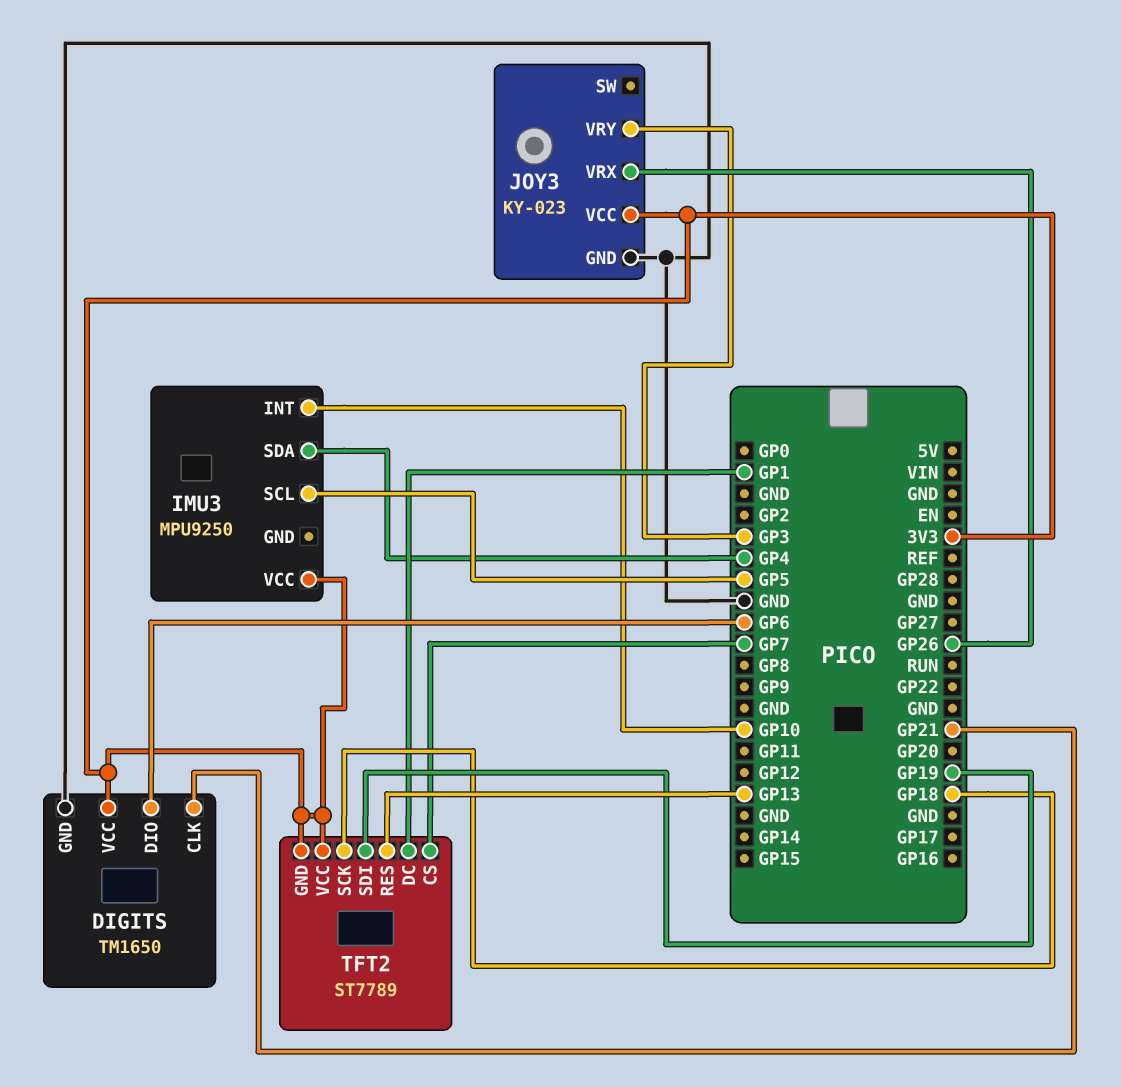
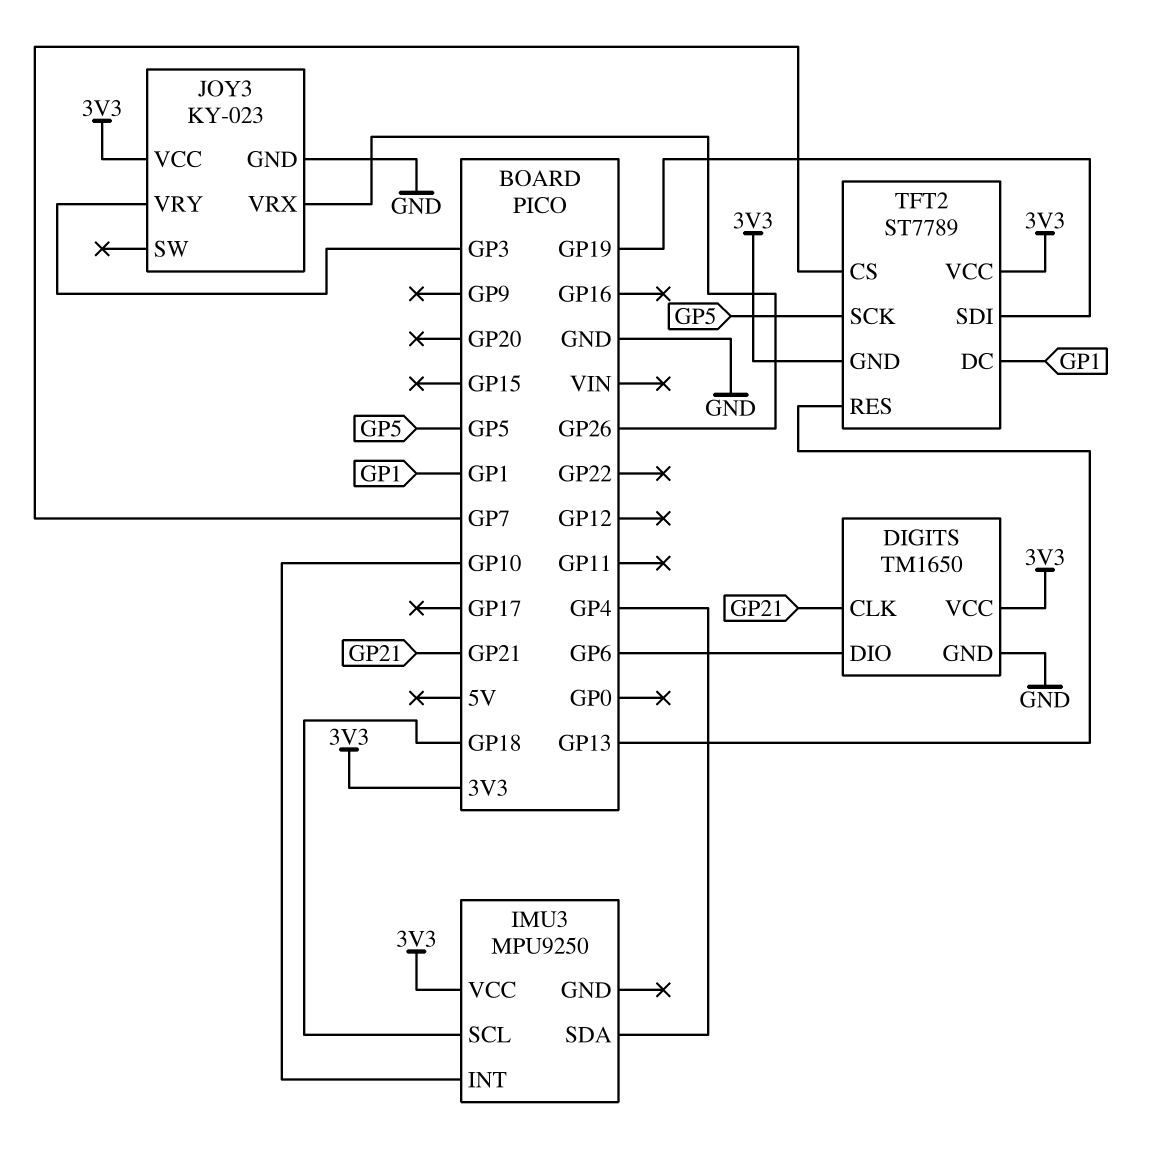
IMU3 pin SCL: GP5 -> GP18
TFT2 pin SCK: GP18 -> GP5

